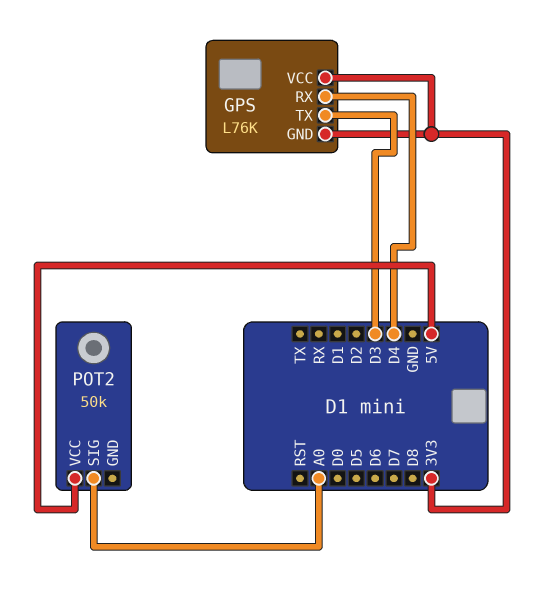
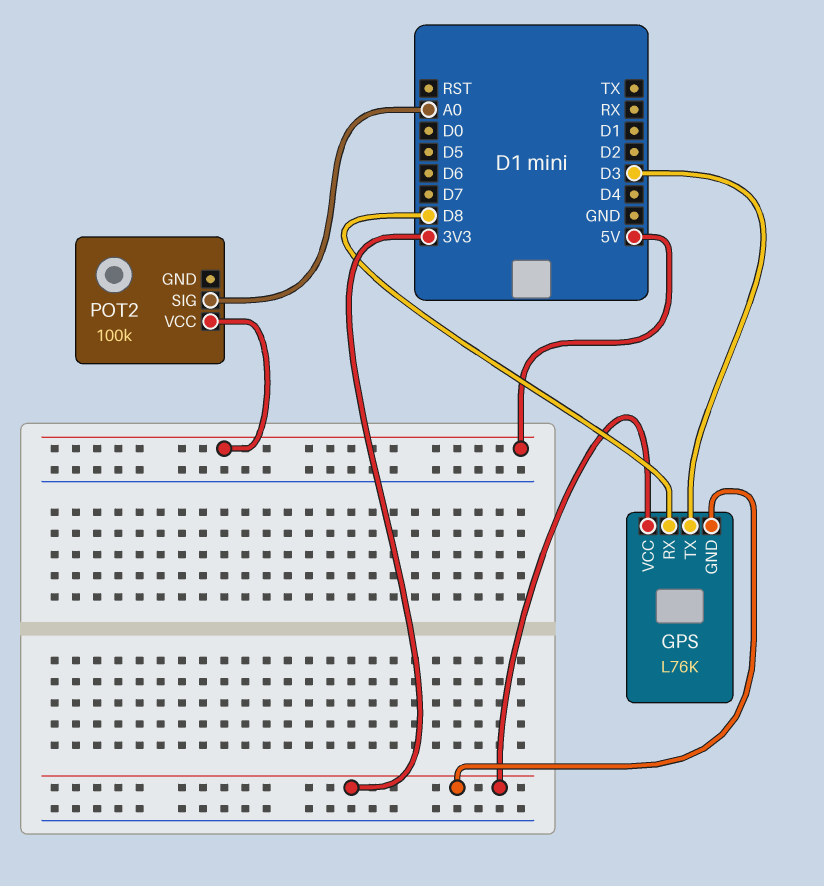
GPS pin RX: D4 -> D8
POT2: 50k -> 100k

